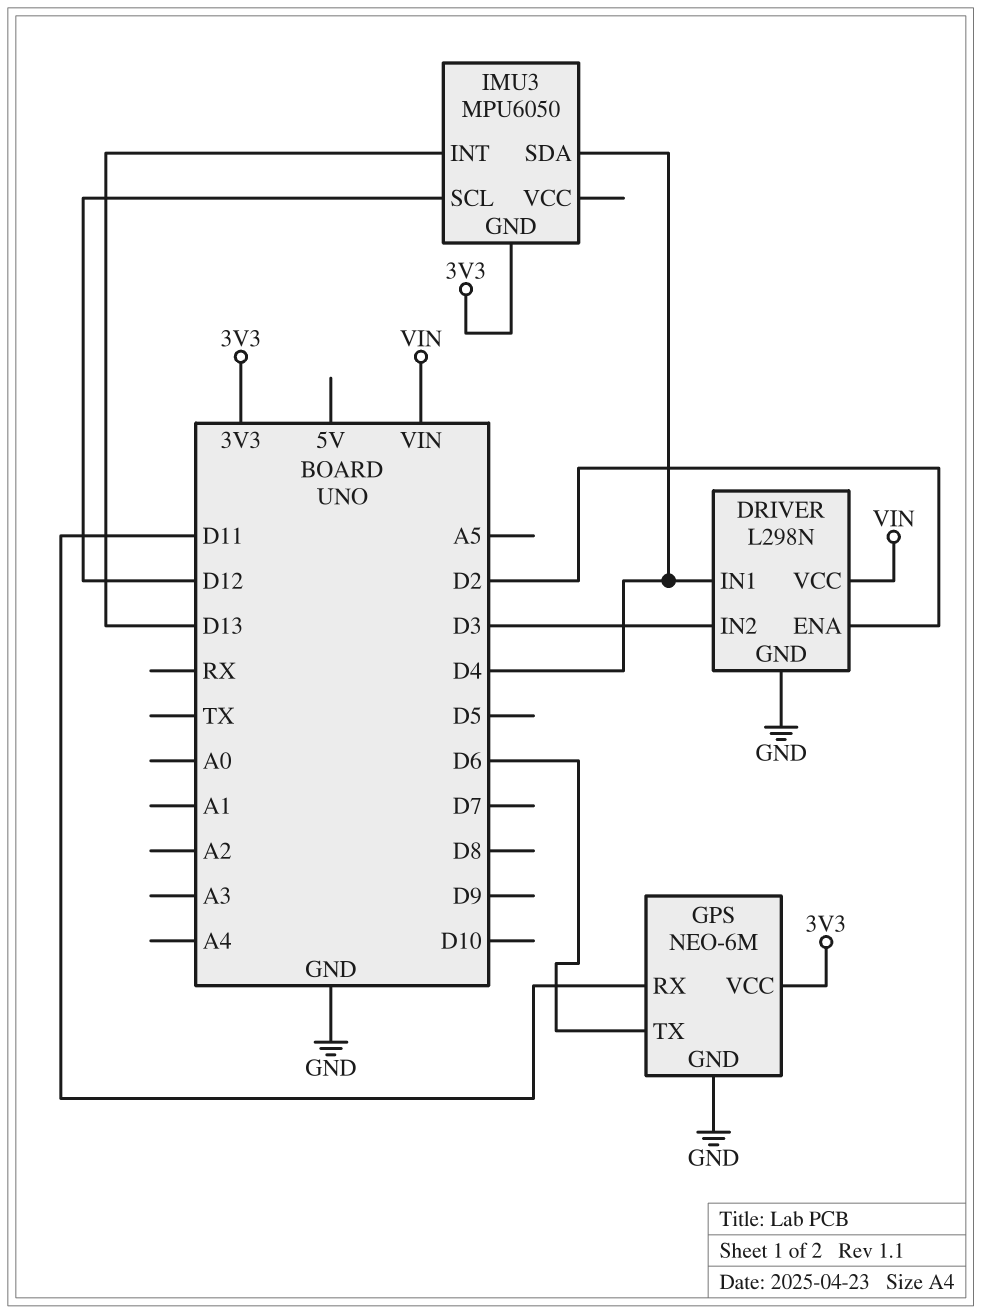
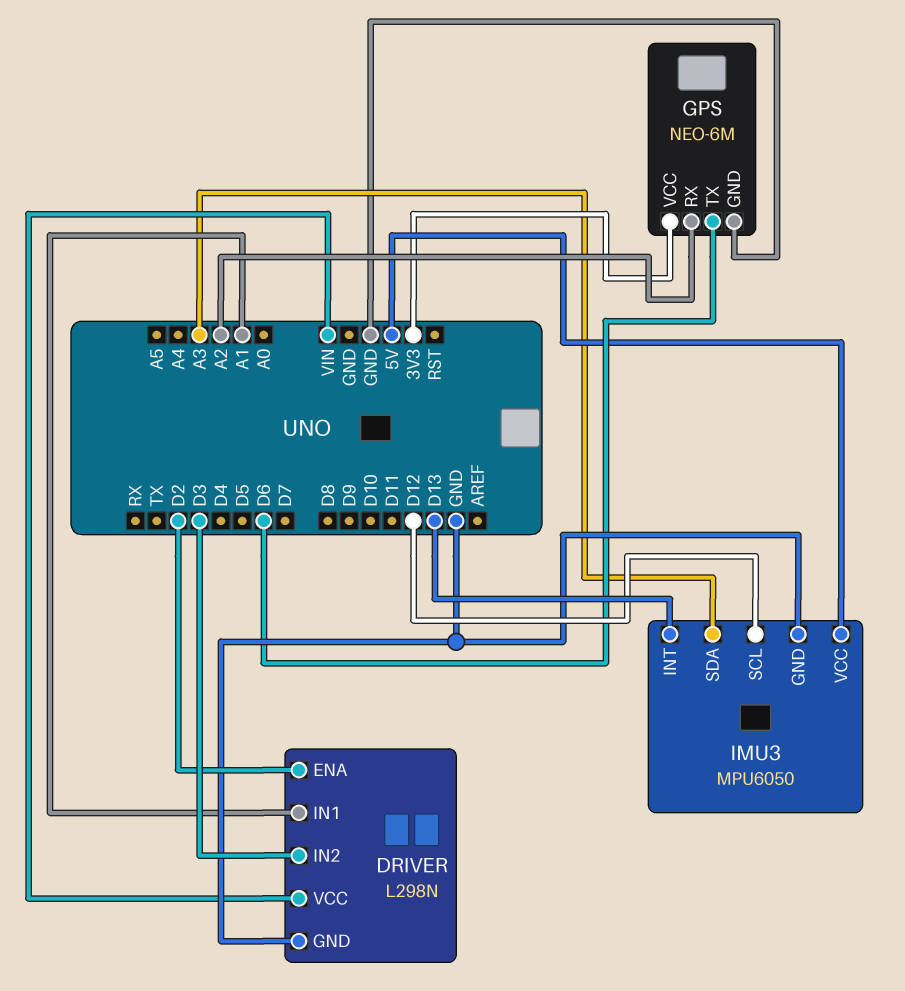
DRIVER pin IN1: D4 -> A1
GPS pin RX: D11 -> A2
IMU3 pin GND: 3V3 -> GND
IMU3 pin SDA: D4 -> A3
IMU3 pin VCC: none -> 5V

